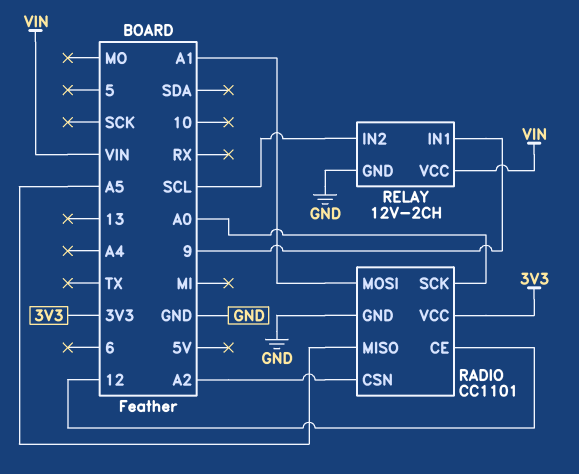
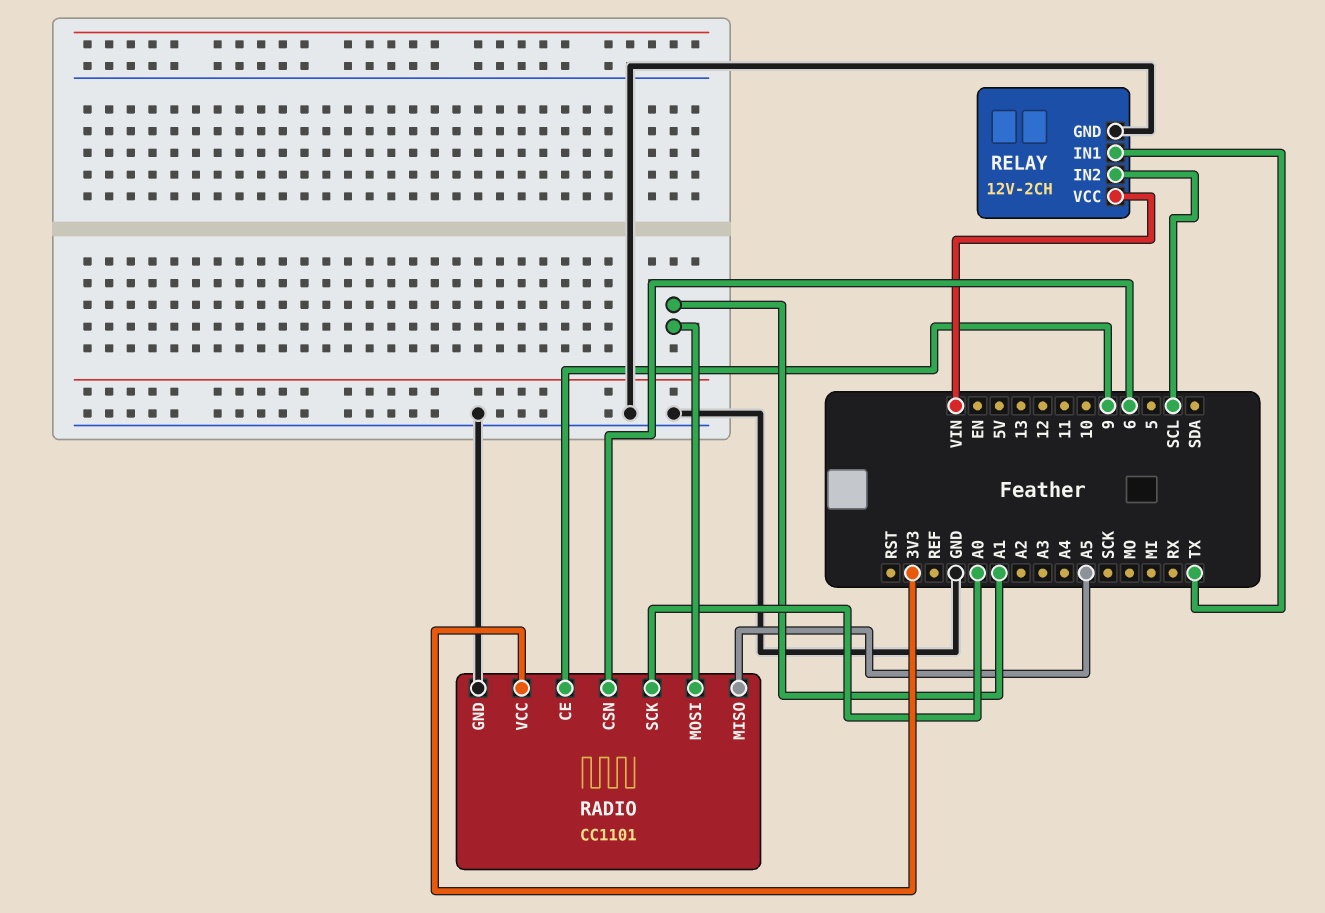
RADIO pin CE: 12 -> 9
RADIO pin CSN: A2 -> 6
RELAY pin IN1: 9 -> TX

